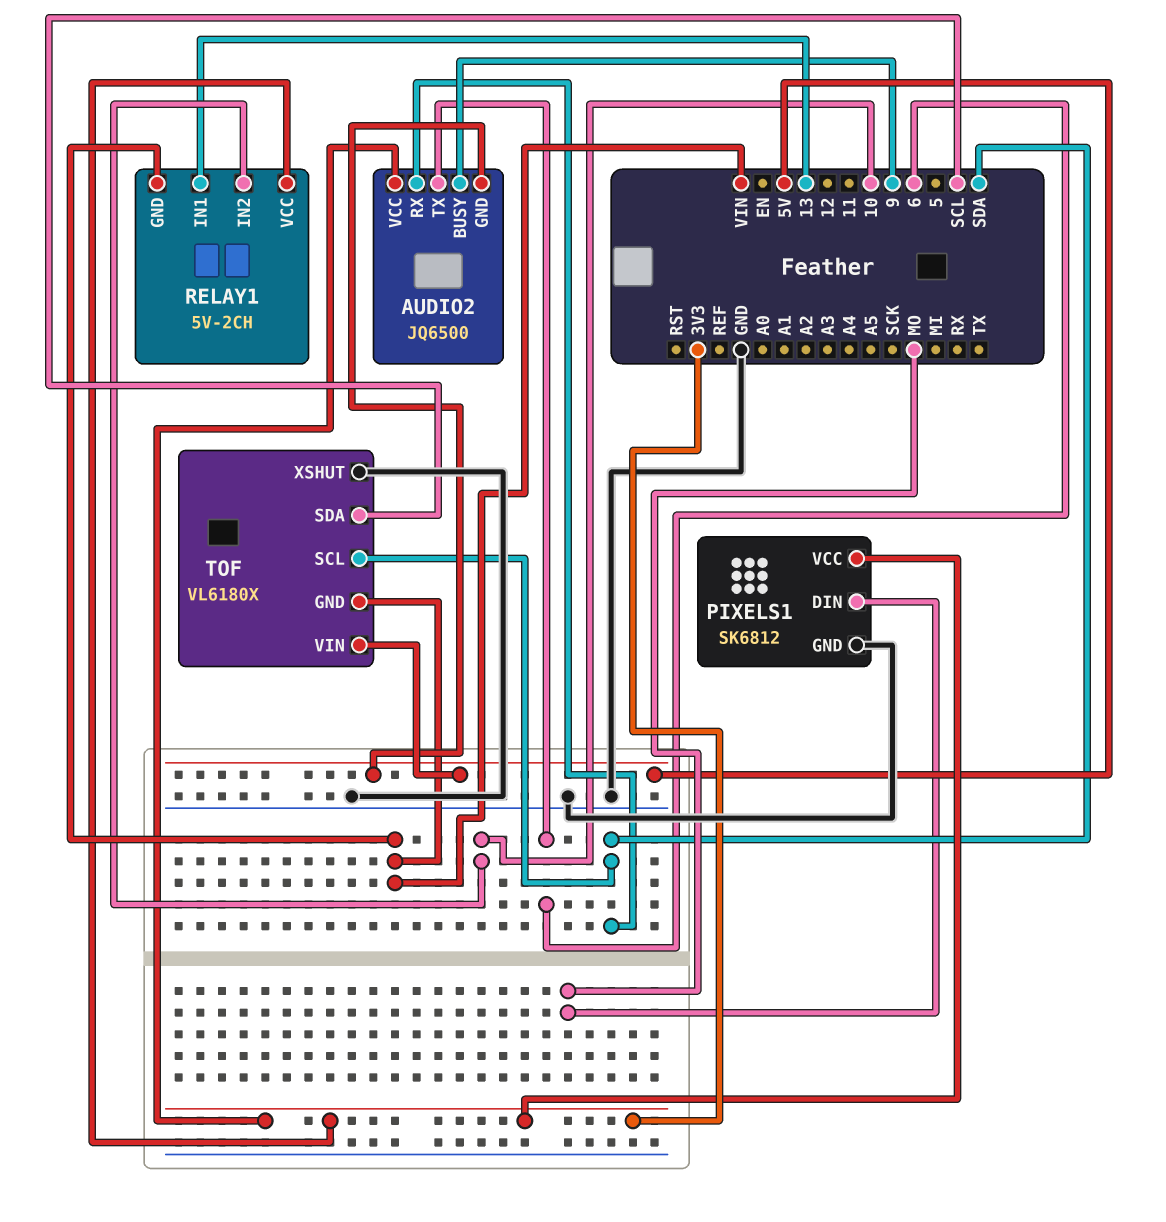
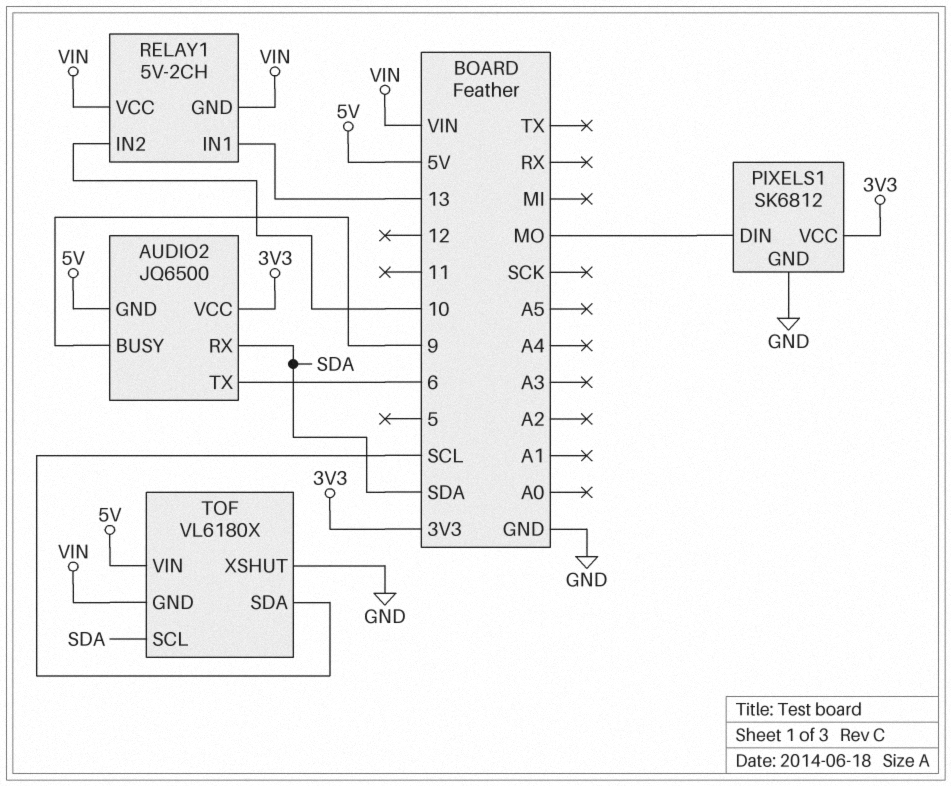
RELAY1 pin VCC: 3V3 -> VIN

